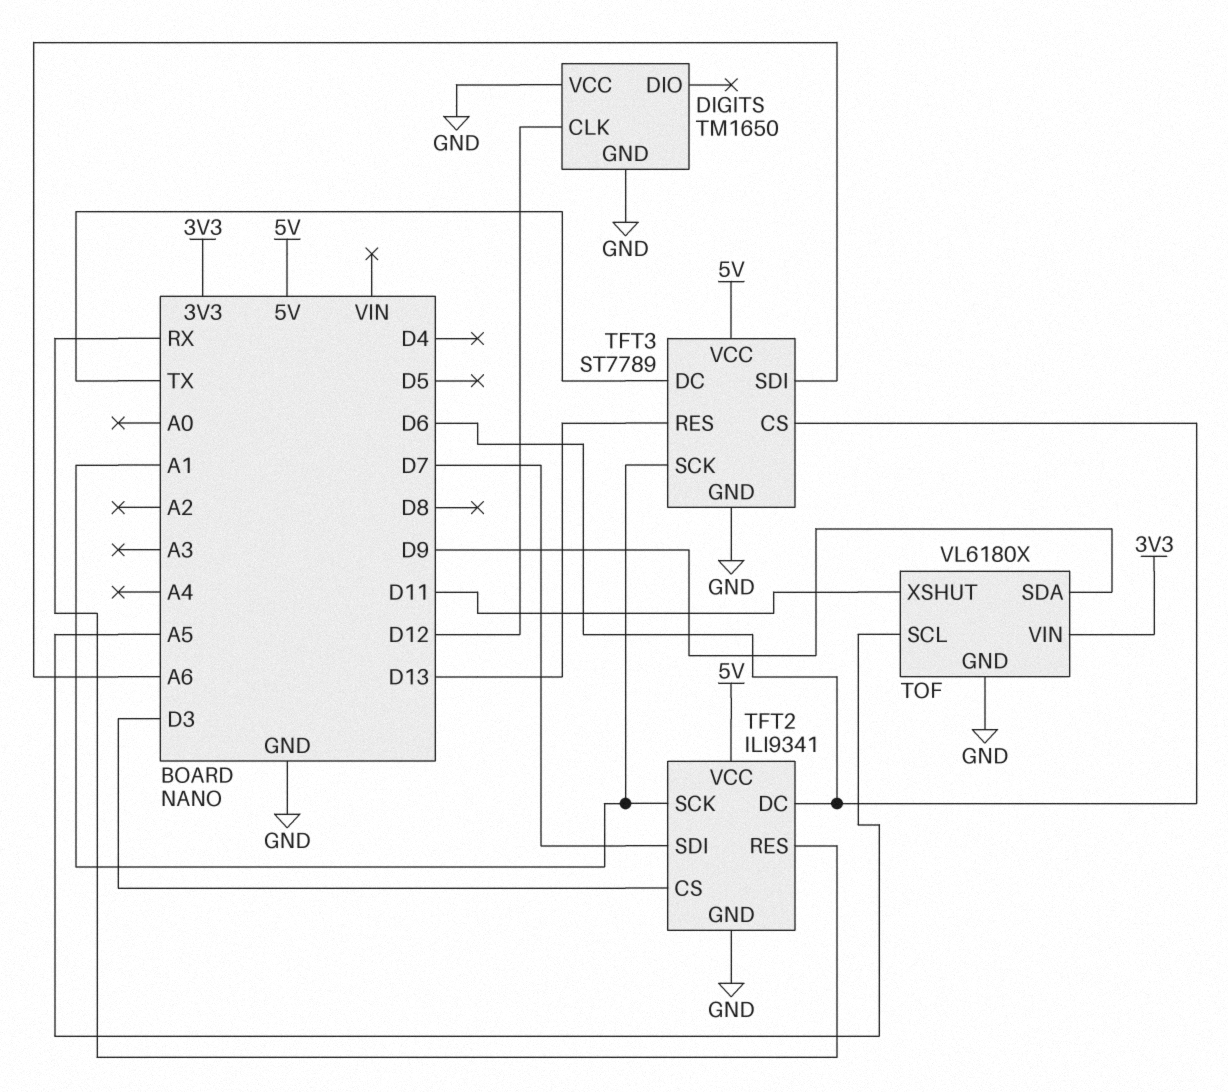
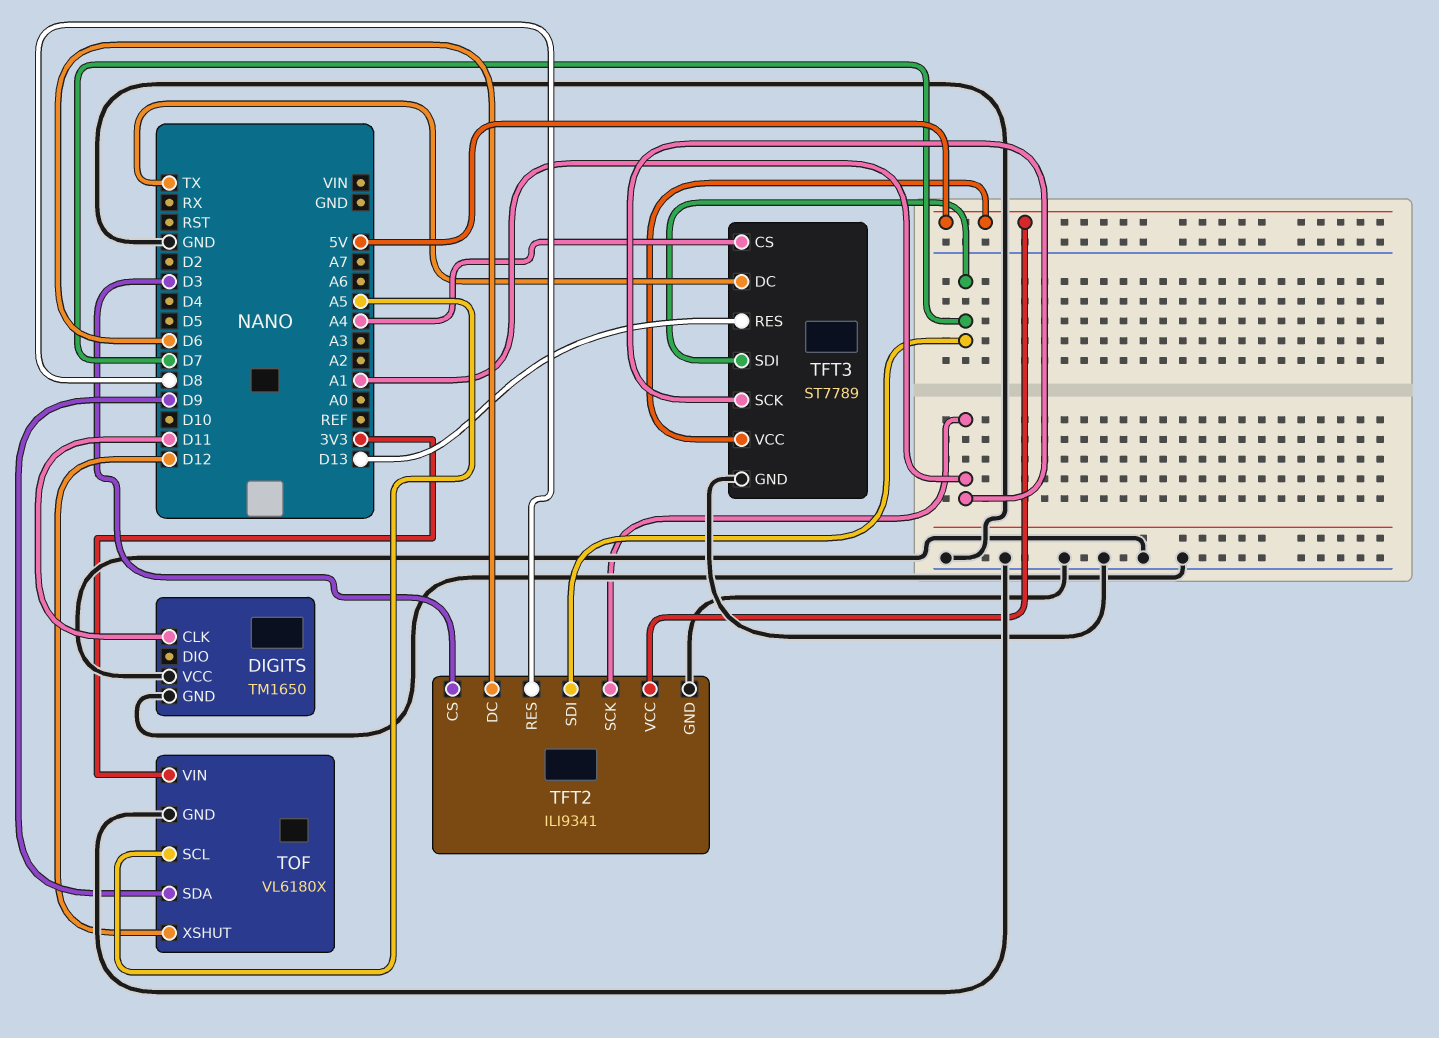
DIGITS pin CLK: D12 -> D11
TFT2 pin RES: RX -> D8
TFT3 pin CS: D6 -> A4
TFT3 pin SDI: A6 -> D7
TOF pin XSHUT: D11 -> D12

